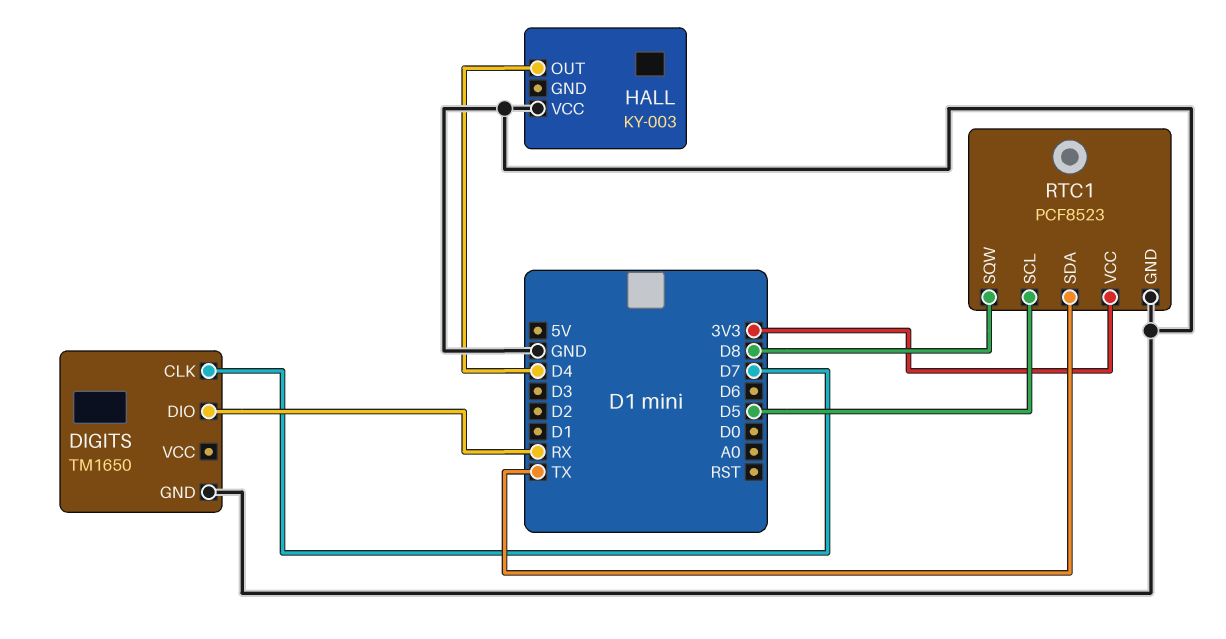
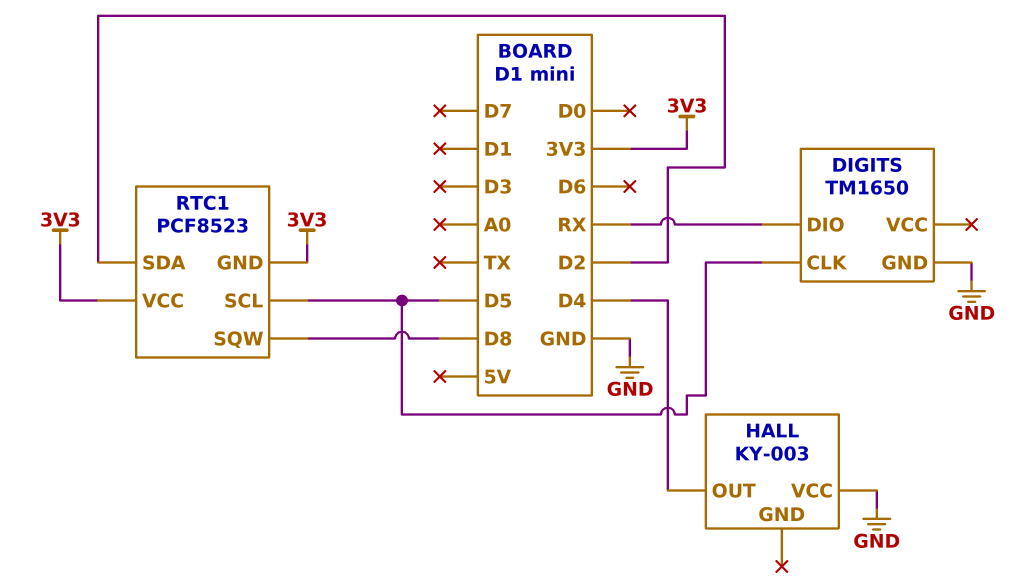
DIGITS pin CLK: D7 -> D5
RTC1 pin GND: GND -> 3V3
RTC1 pin SDA: TX -> D2

